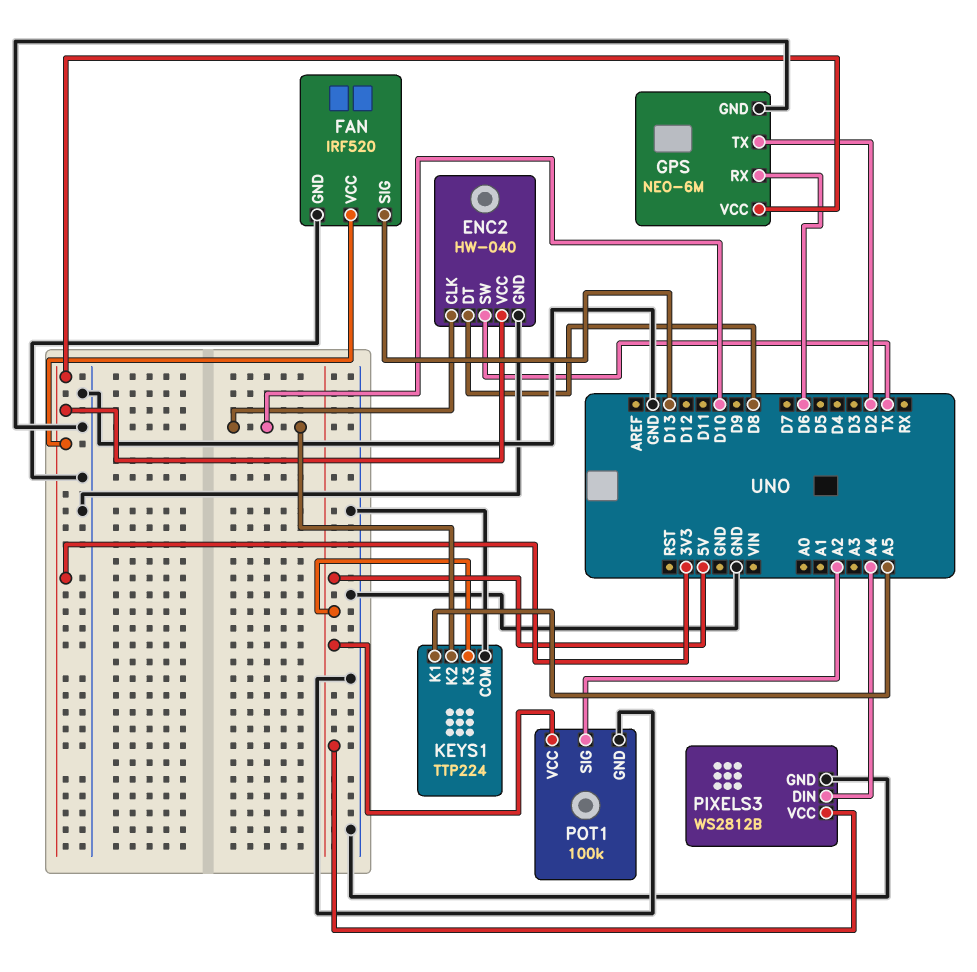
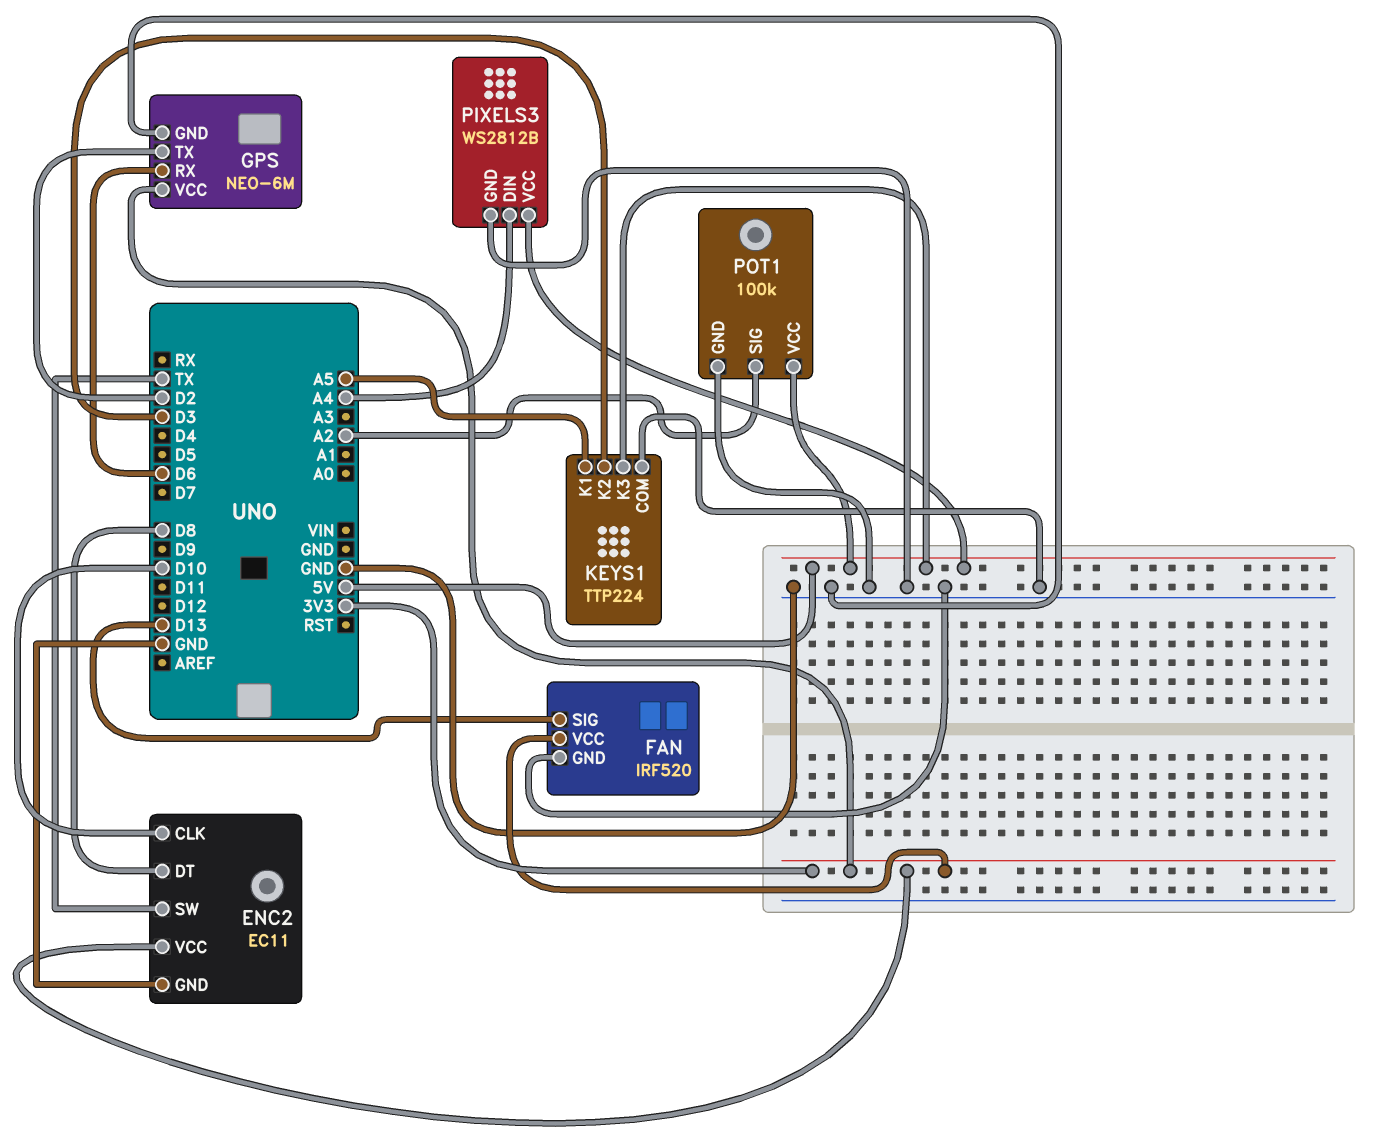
ENC2: HW-040 -> EC11
KEYS1 pin K2: D10 -> D3

